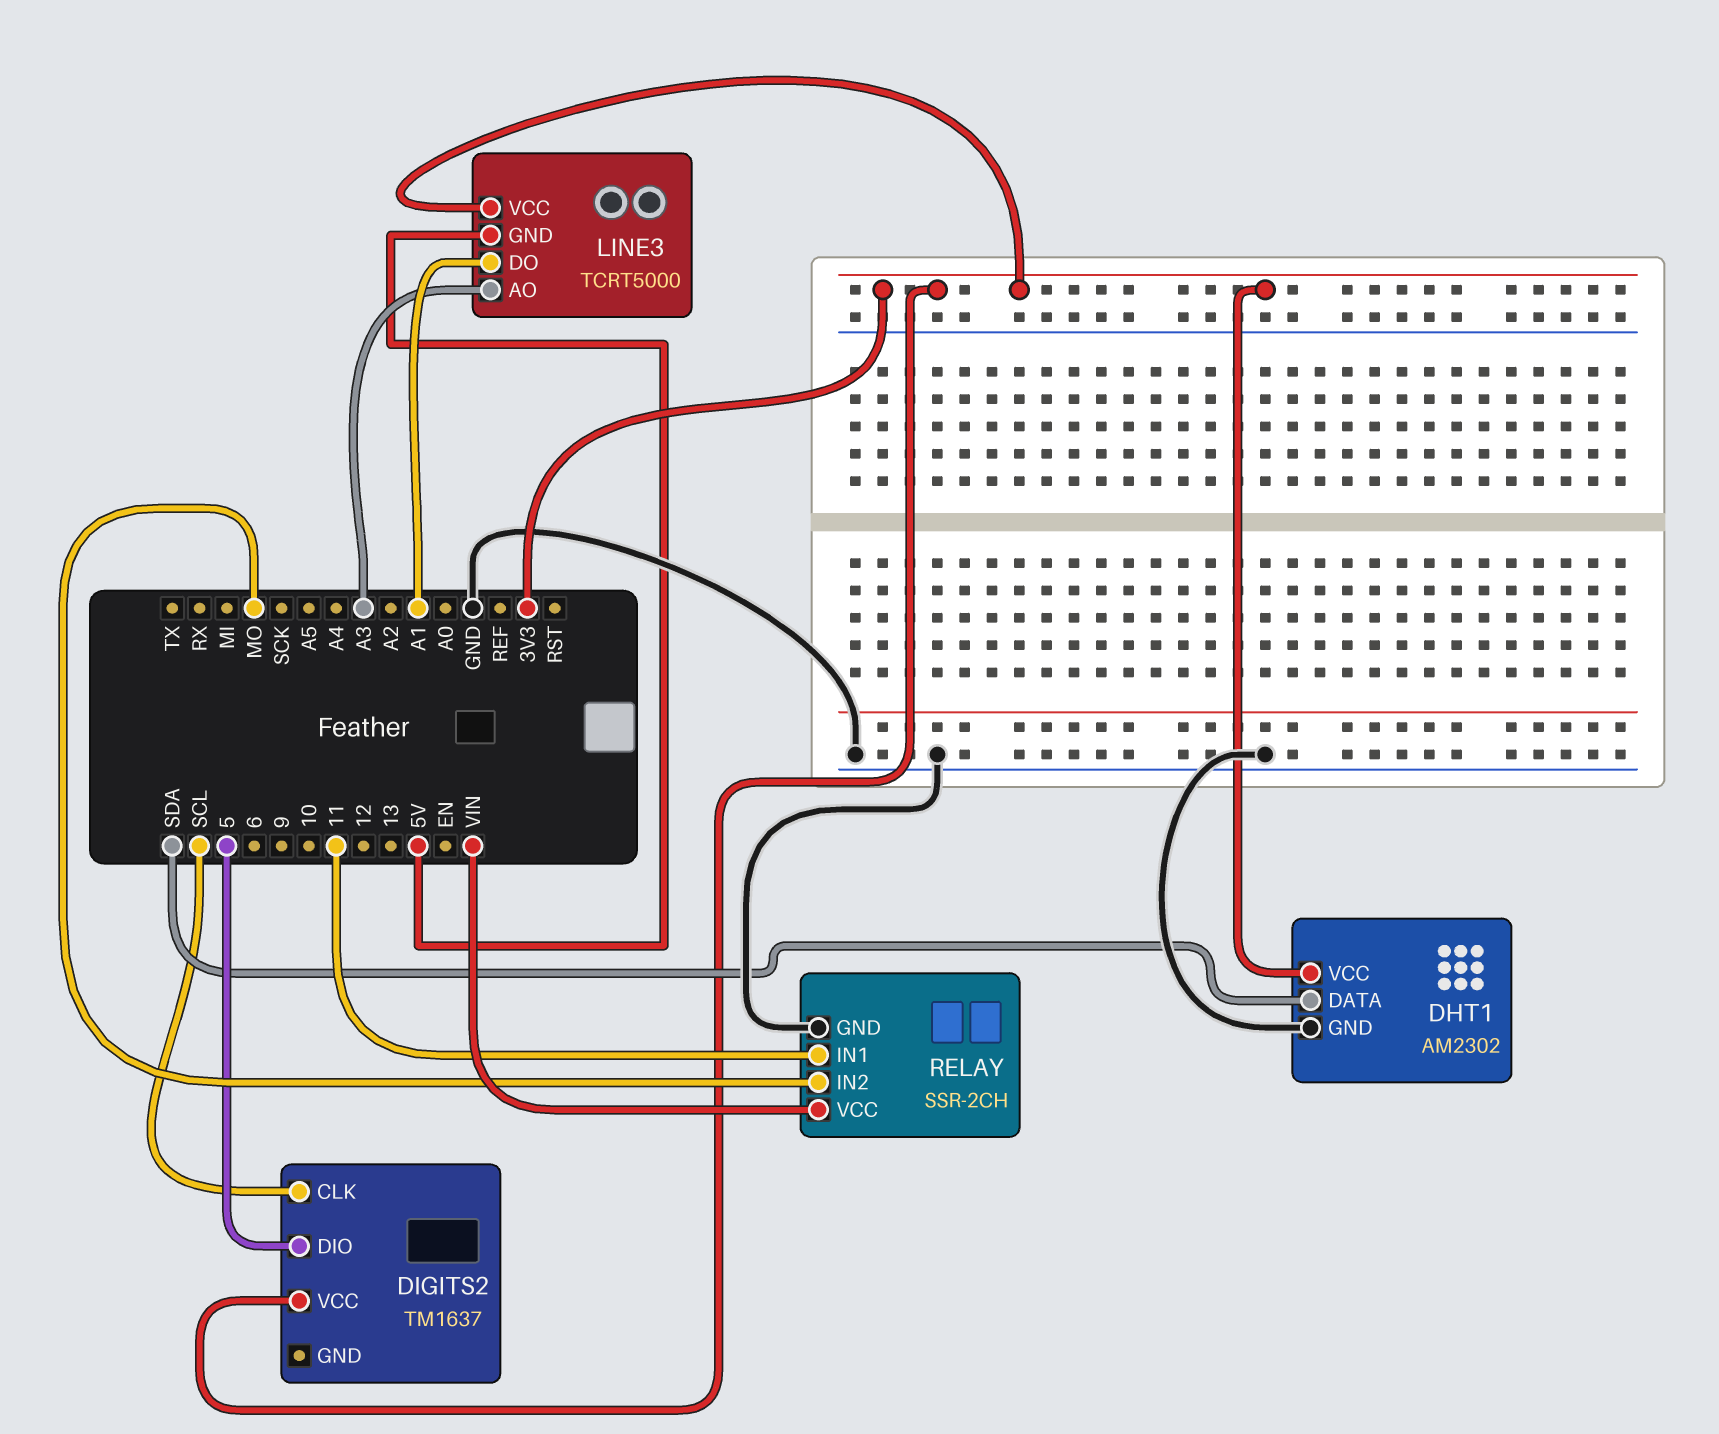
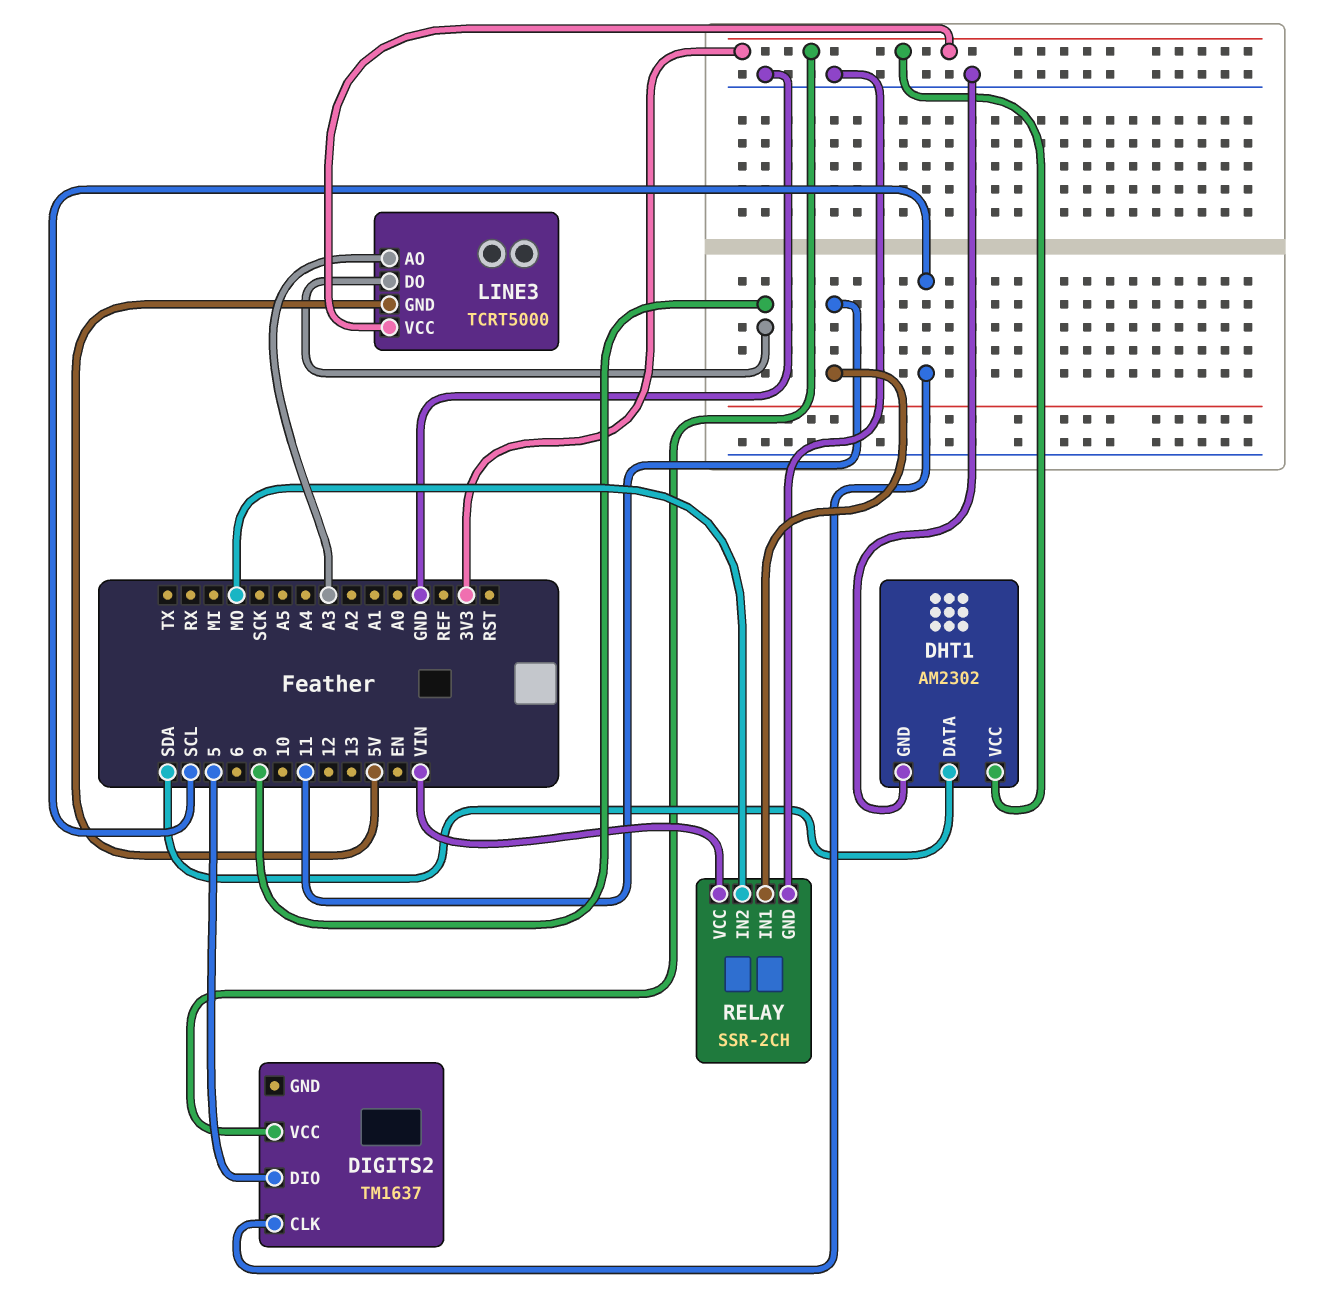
LINE3 pin DO: A1 -> 9

